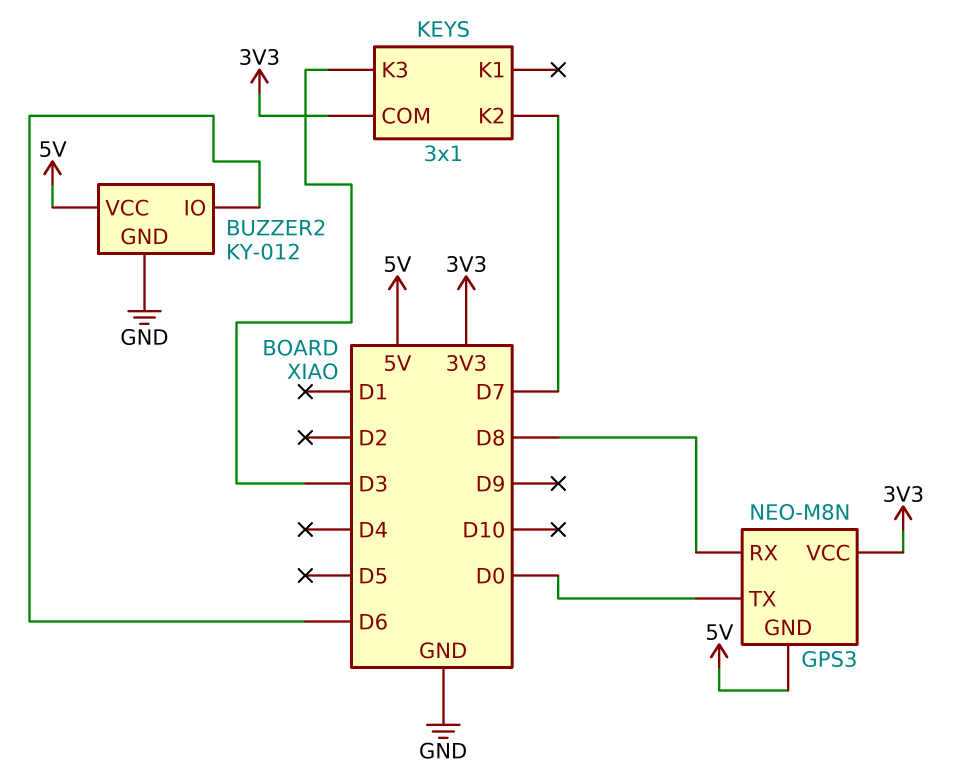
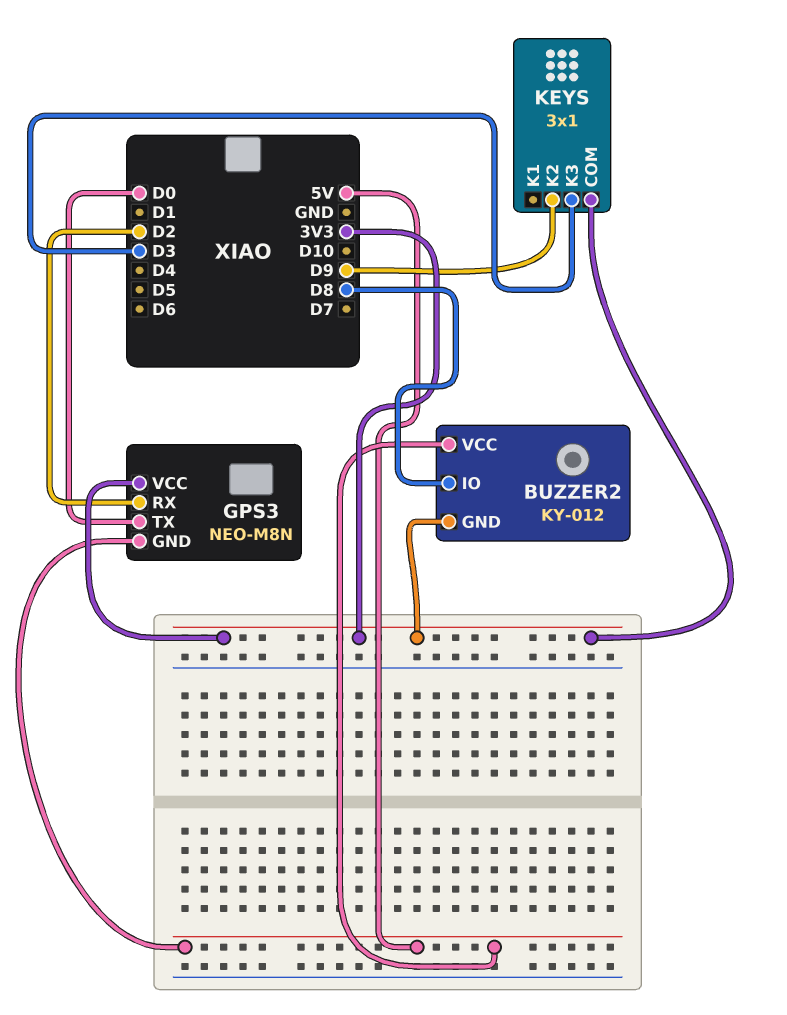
BUZZER2 pin GND: GND -> 3V3
BUZZER2 pin IO: D6 -> D8
GPS3 pin RX: D8 -> D2
KEYS pin K2: D7 -> D9

